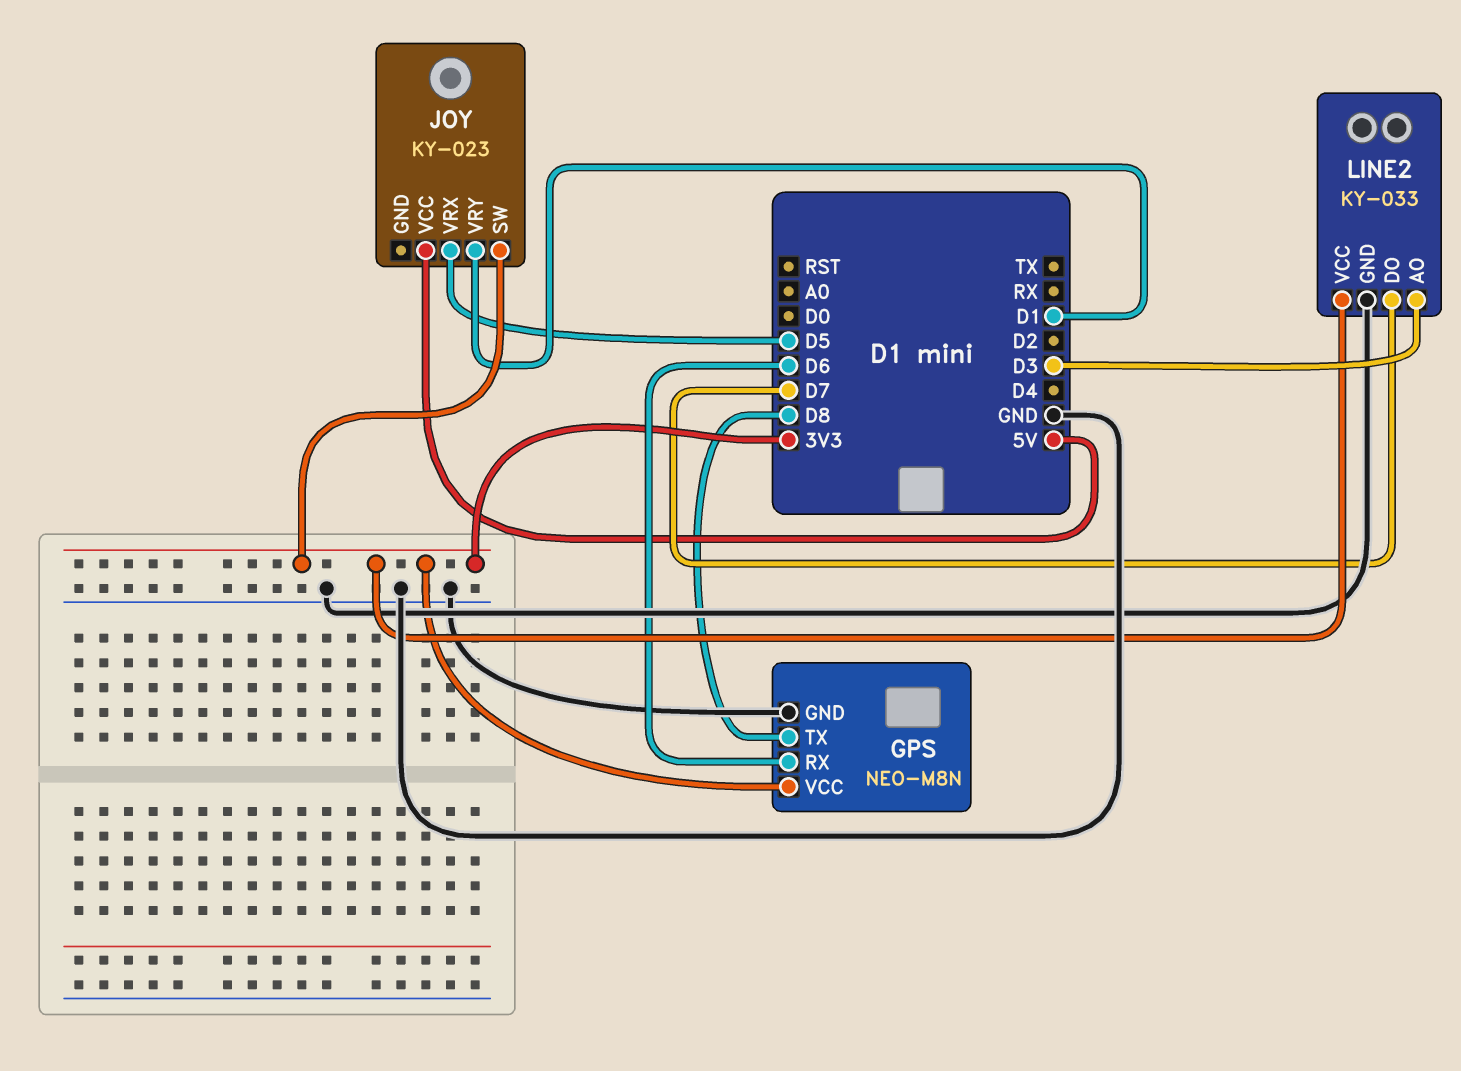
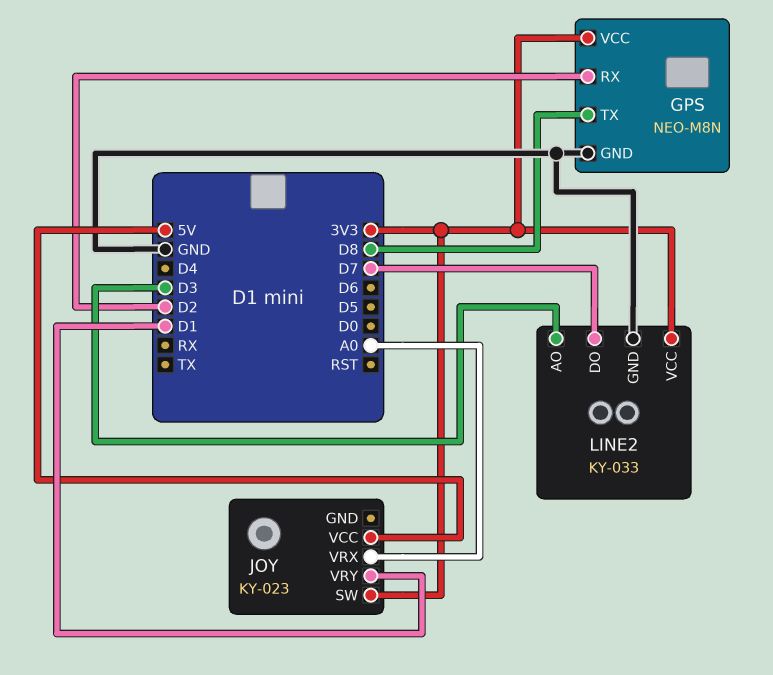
GPS pin RX: D6 -> D2
JOY pin VRX: D5 -> A0

